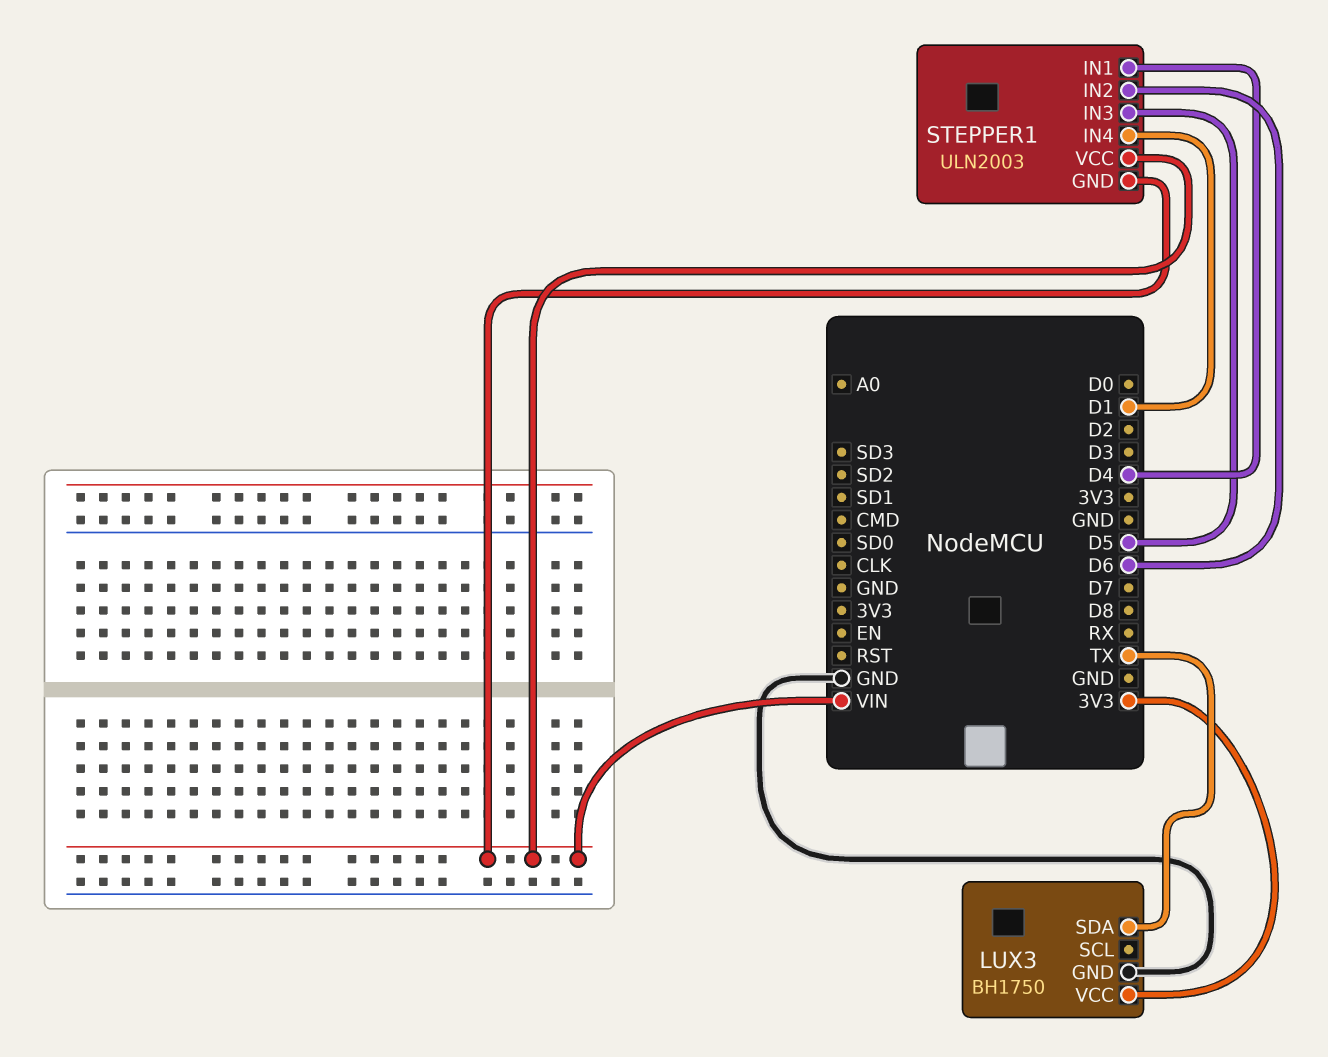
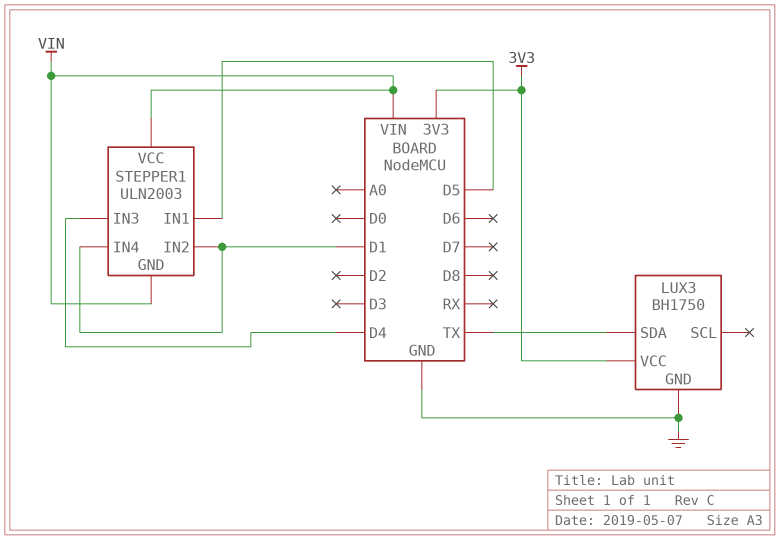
STEPPER1 pin IN1: D4 -> D5
STEPPER1 pin IN2: D6 -> D1
STEPPER1 pin IN3: D5 -> D4

